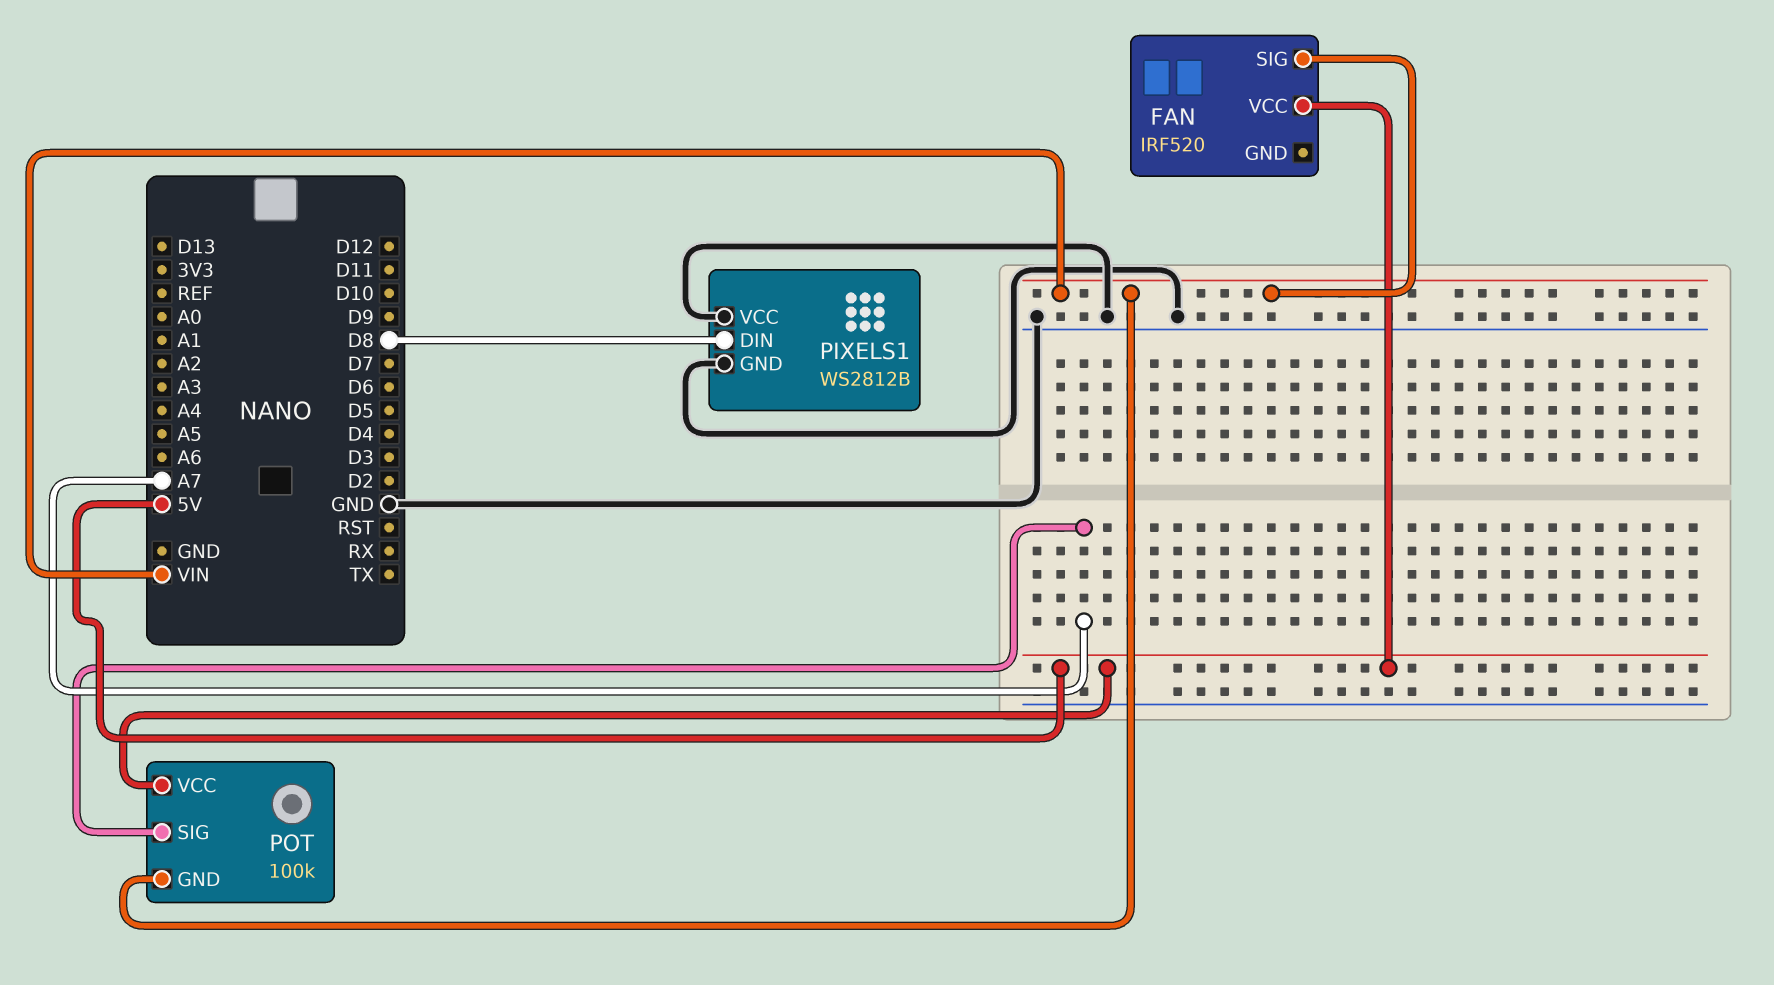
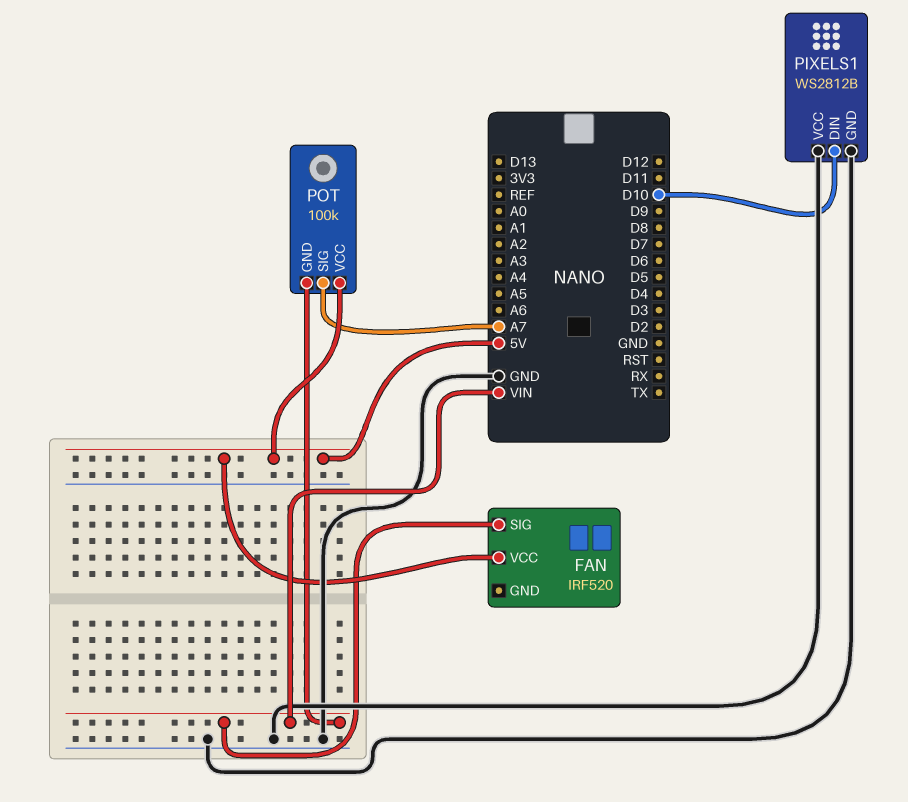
PIXELS1 pin DIN: D8 -> D10

